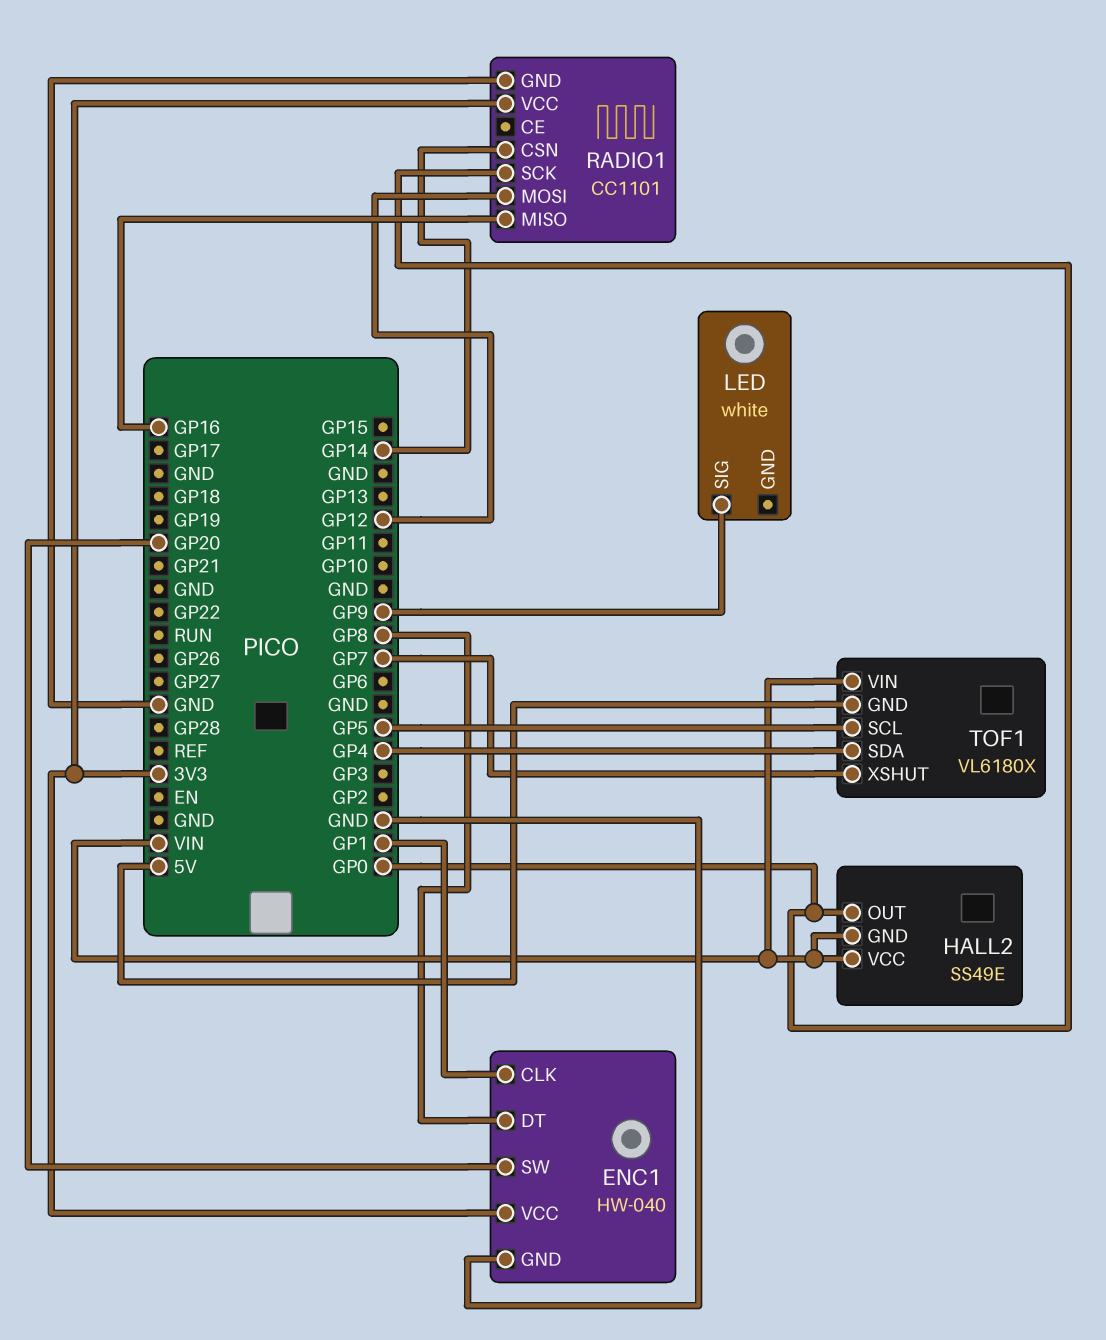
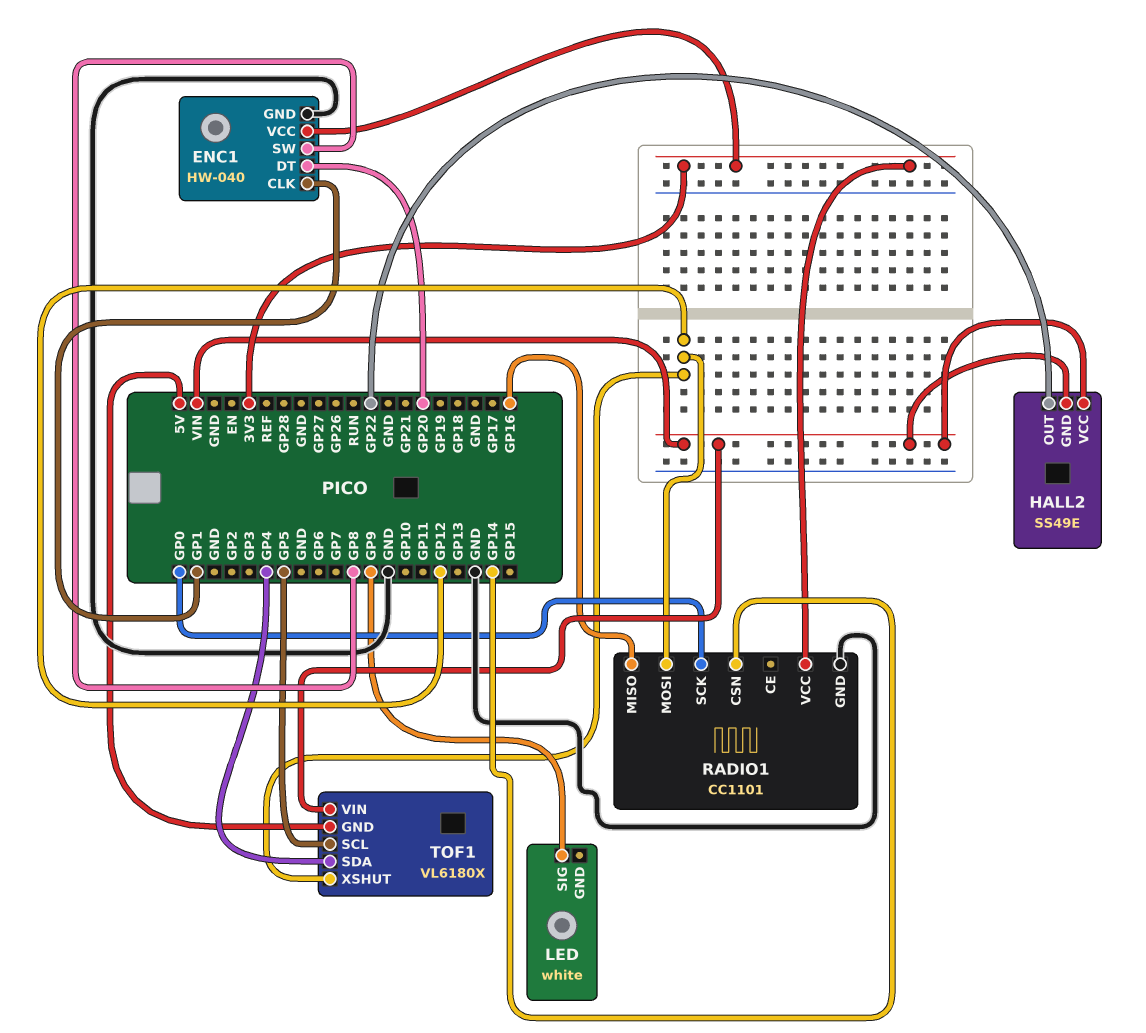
ENC1 pin DT: GP8 -> GP20
ENC1 pin SW: GP20 -> GP8
HALL2 pin OUT: GP0 -> GP22
TOF1 pin XSHUT: GP7 -> GP12

